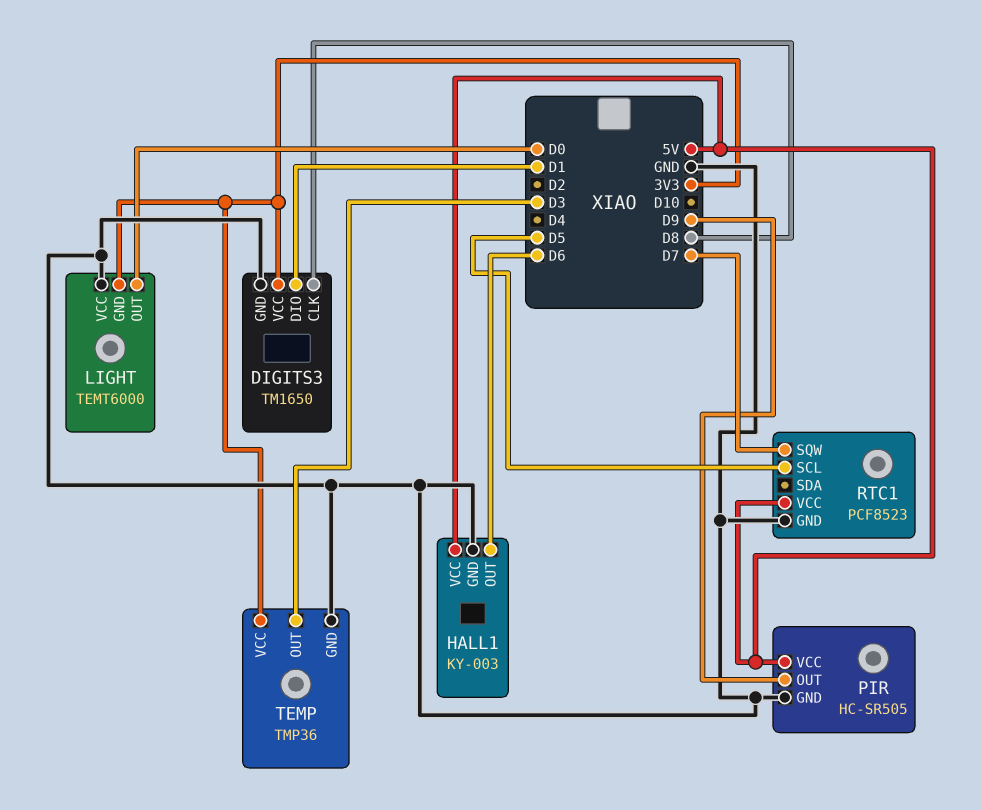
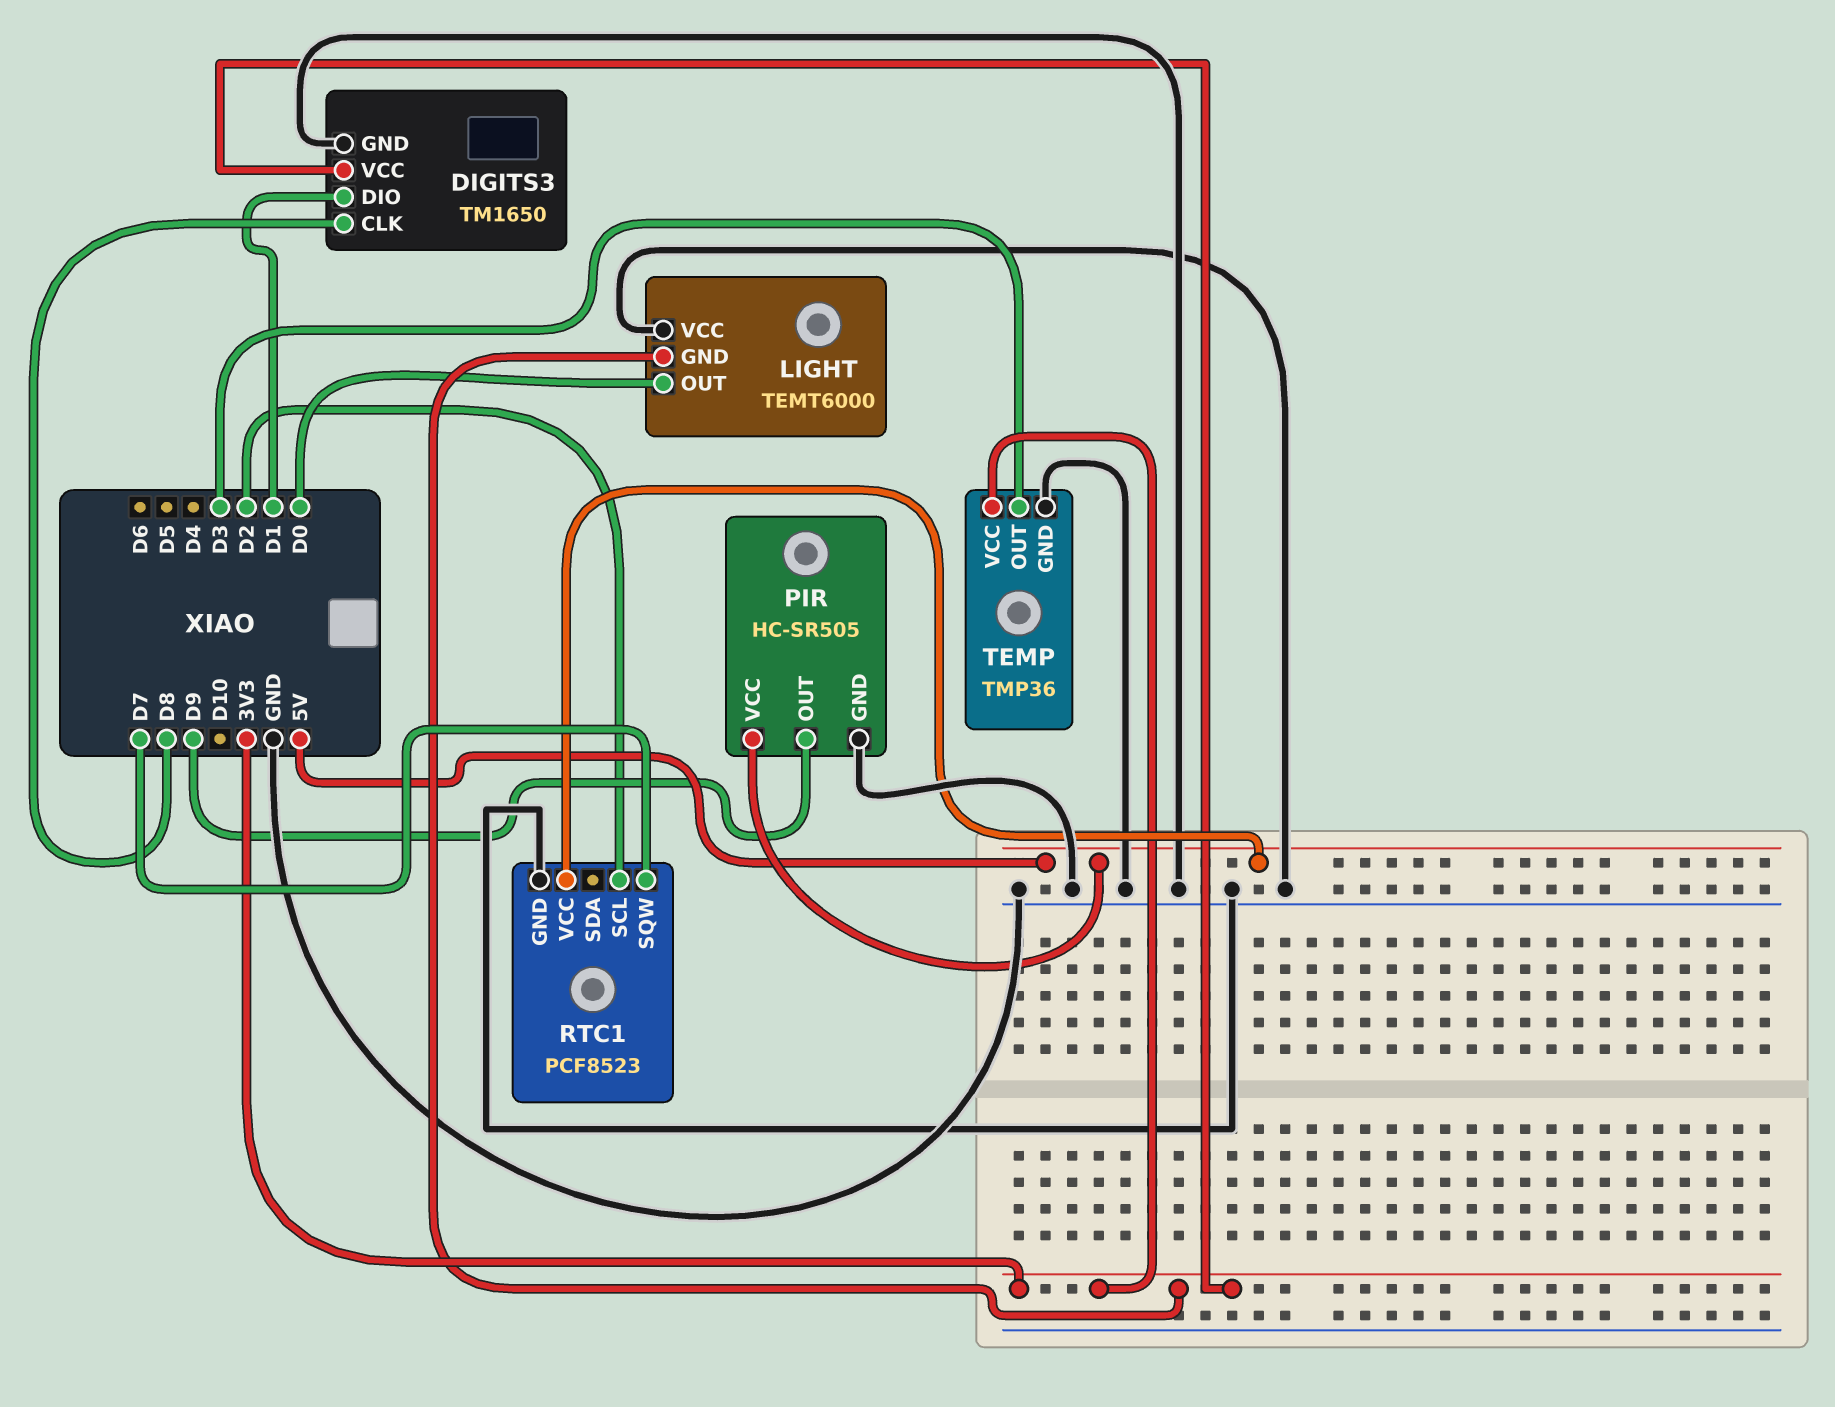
HALL1: KY-003 -> none
HALL1 pin GND: GND -> none
HALL1 pin OUT: D6 -> none
HALL1 pin VCC: 5V -> none
RTC1 pin SCL: D5 -> D2

